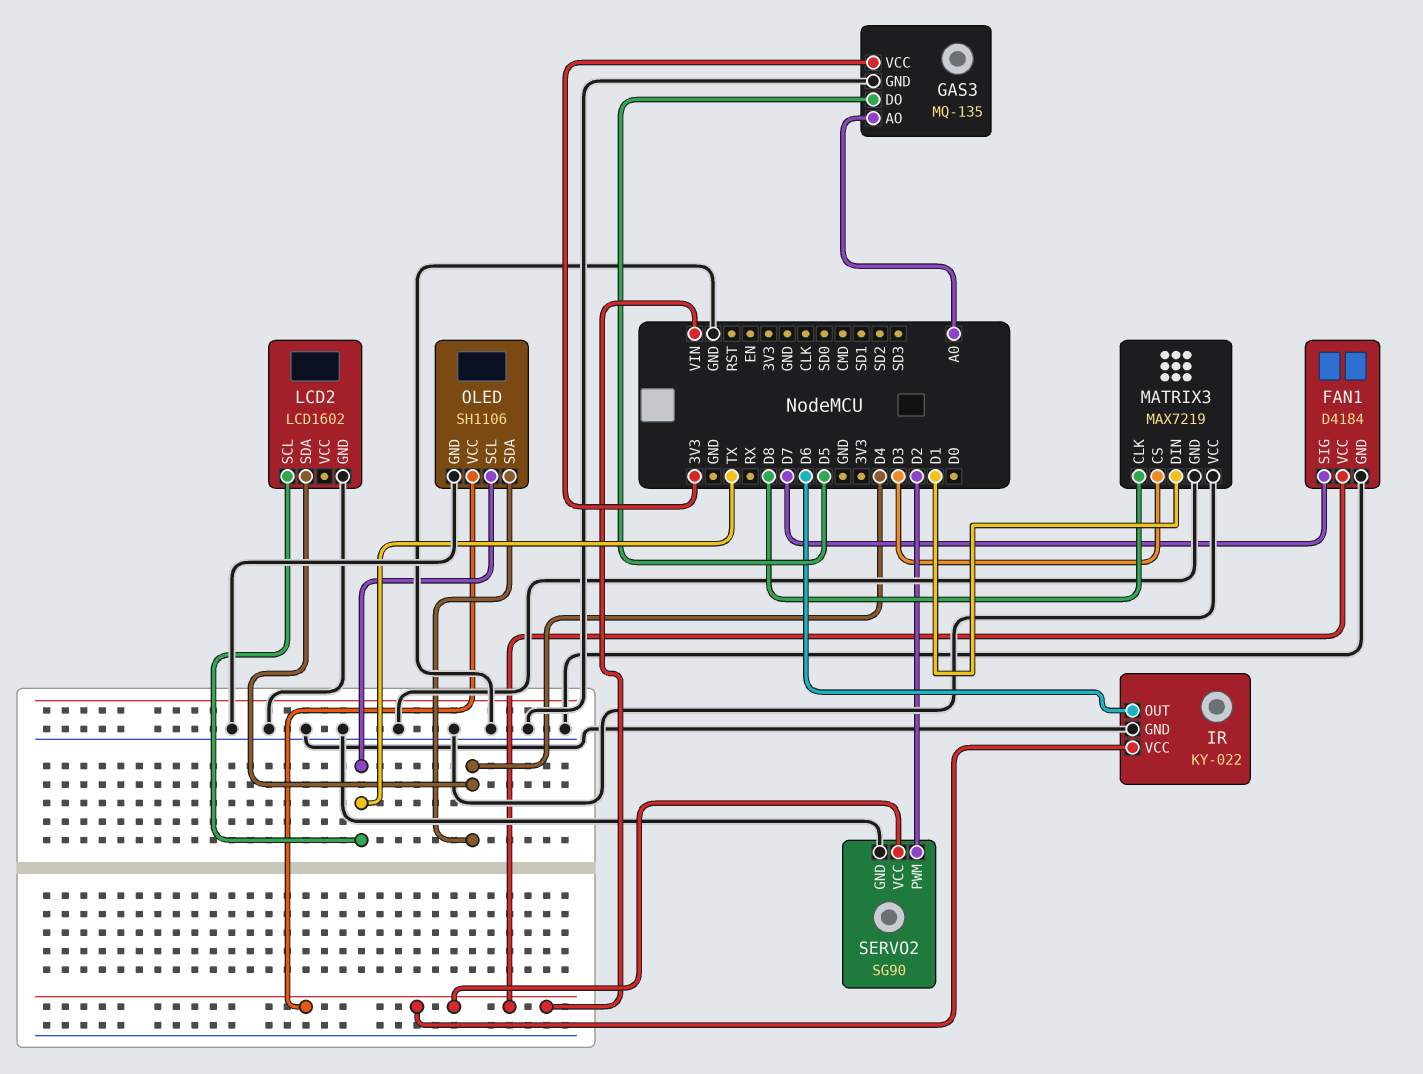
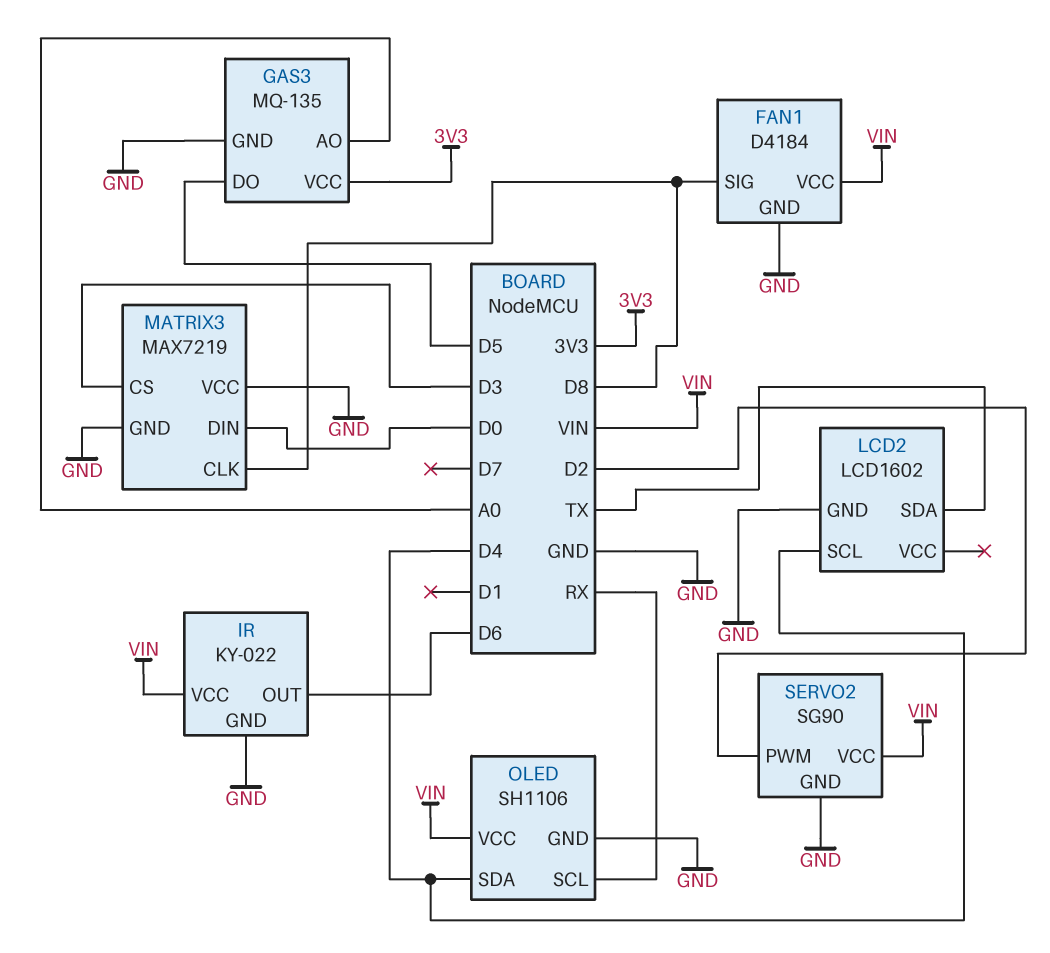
FAN1 pin SIG: D7 -> D8
LCD2 pin SCL: TX -> D4
LCD2 pin SDA: D4 -> TX
MATRIX3 pin DIN: D1 -> D0
OLED pin SCL: TX -> RX

